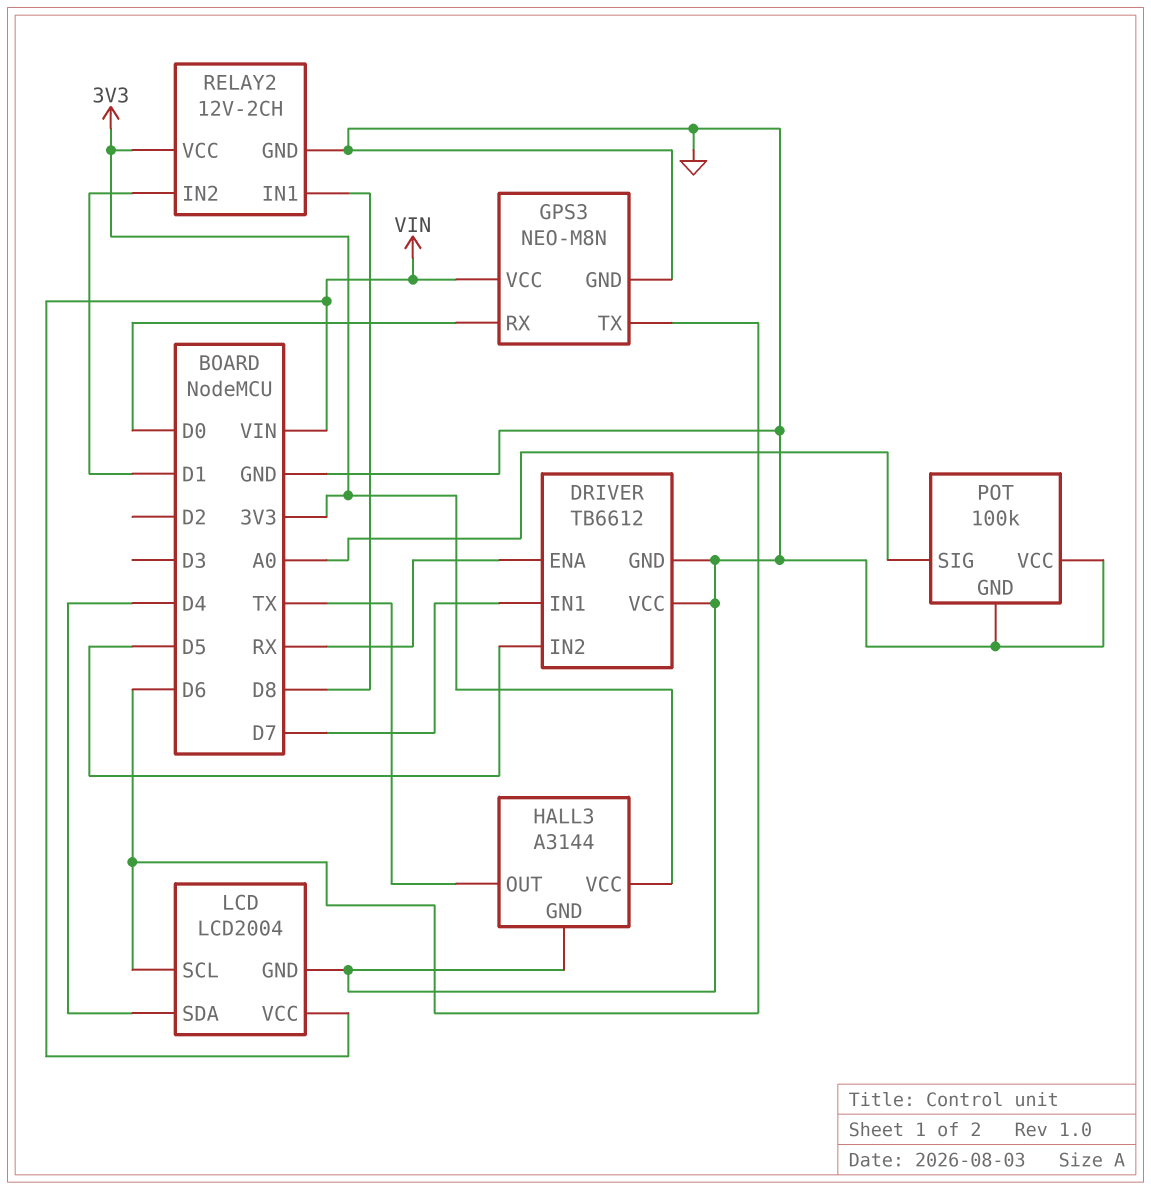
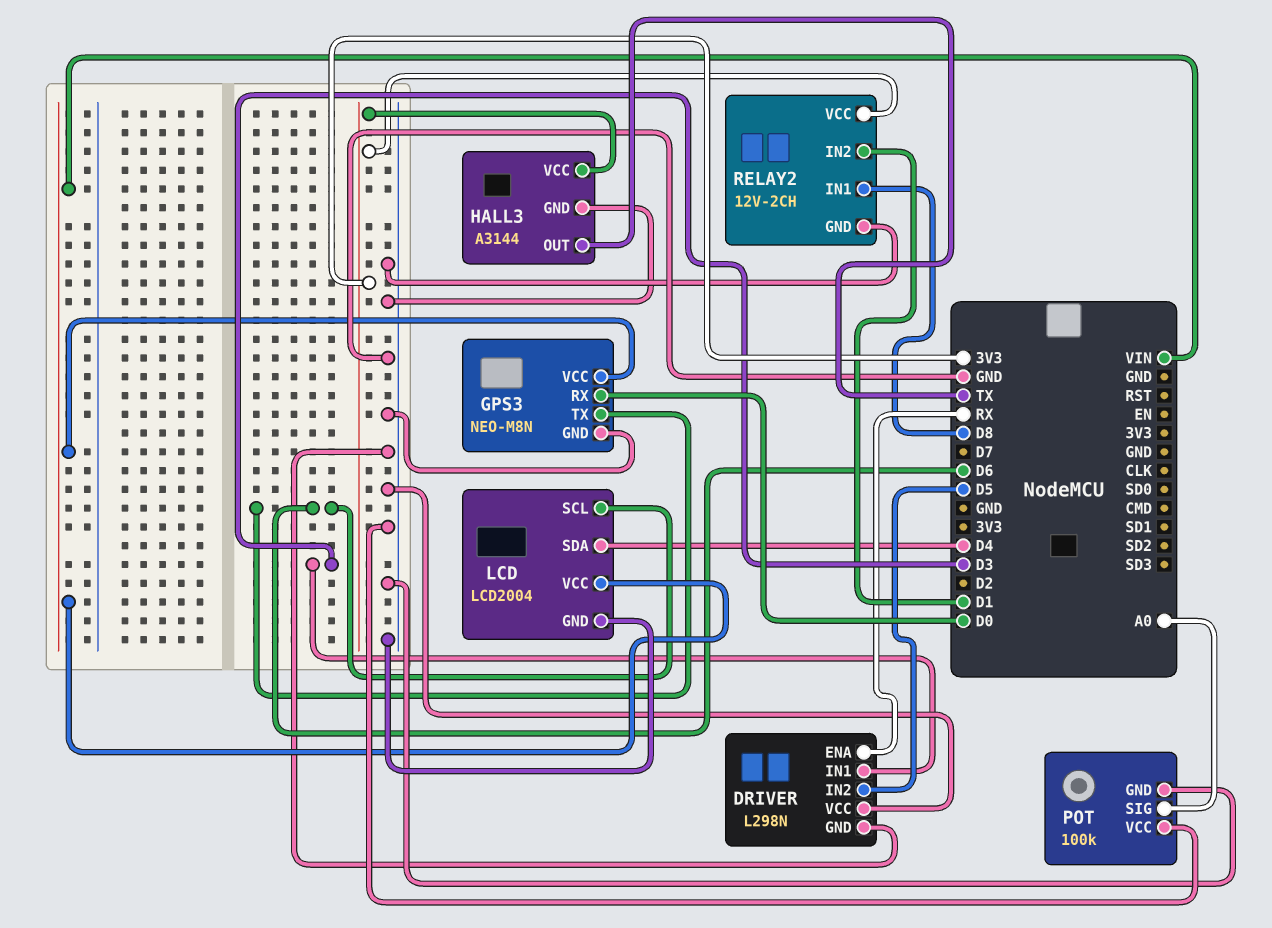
DRIVER: TB6612 -> L298N
DRIVER pin IN1: D7 -> D3

